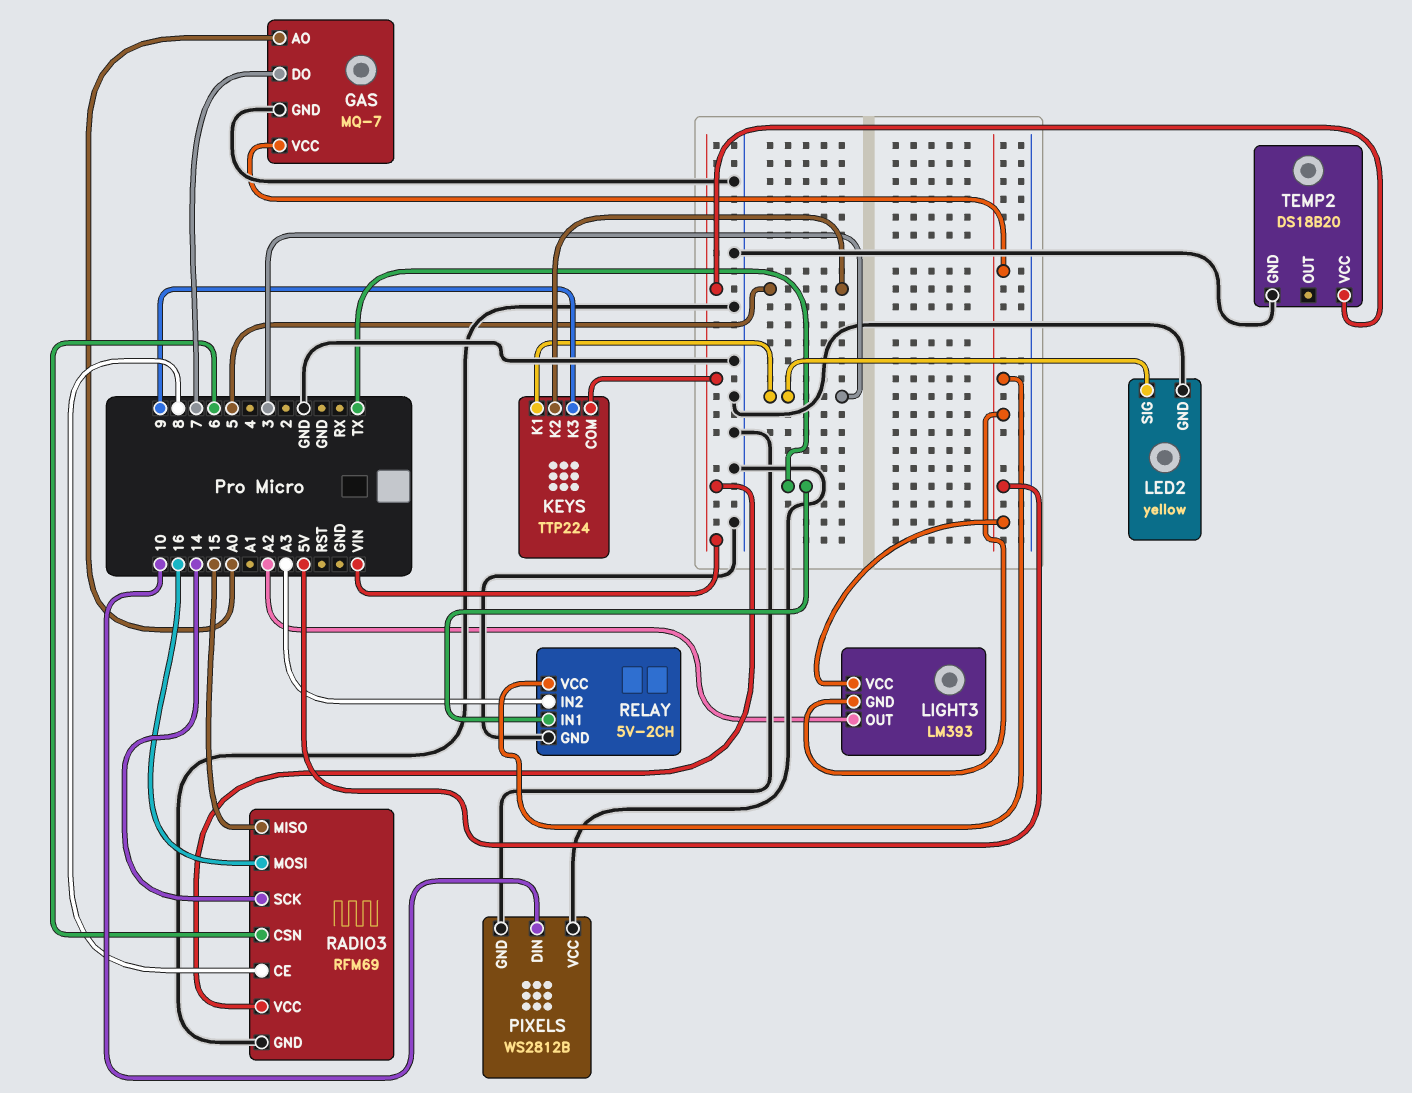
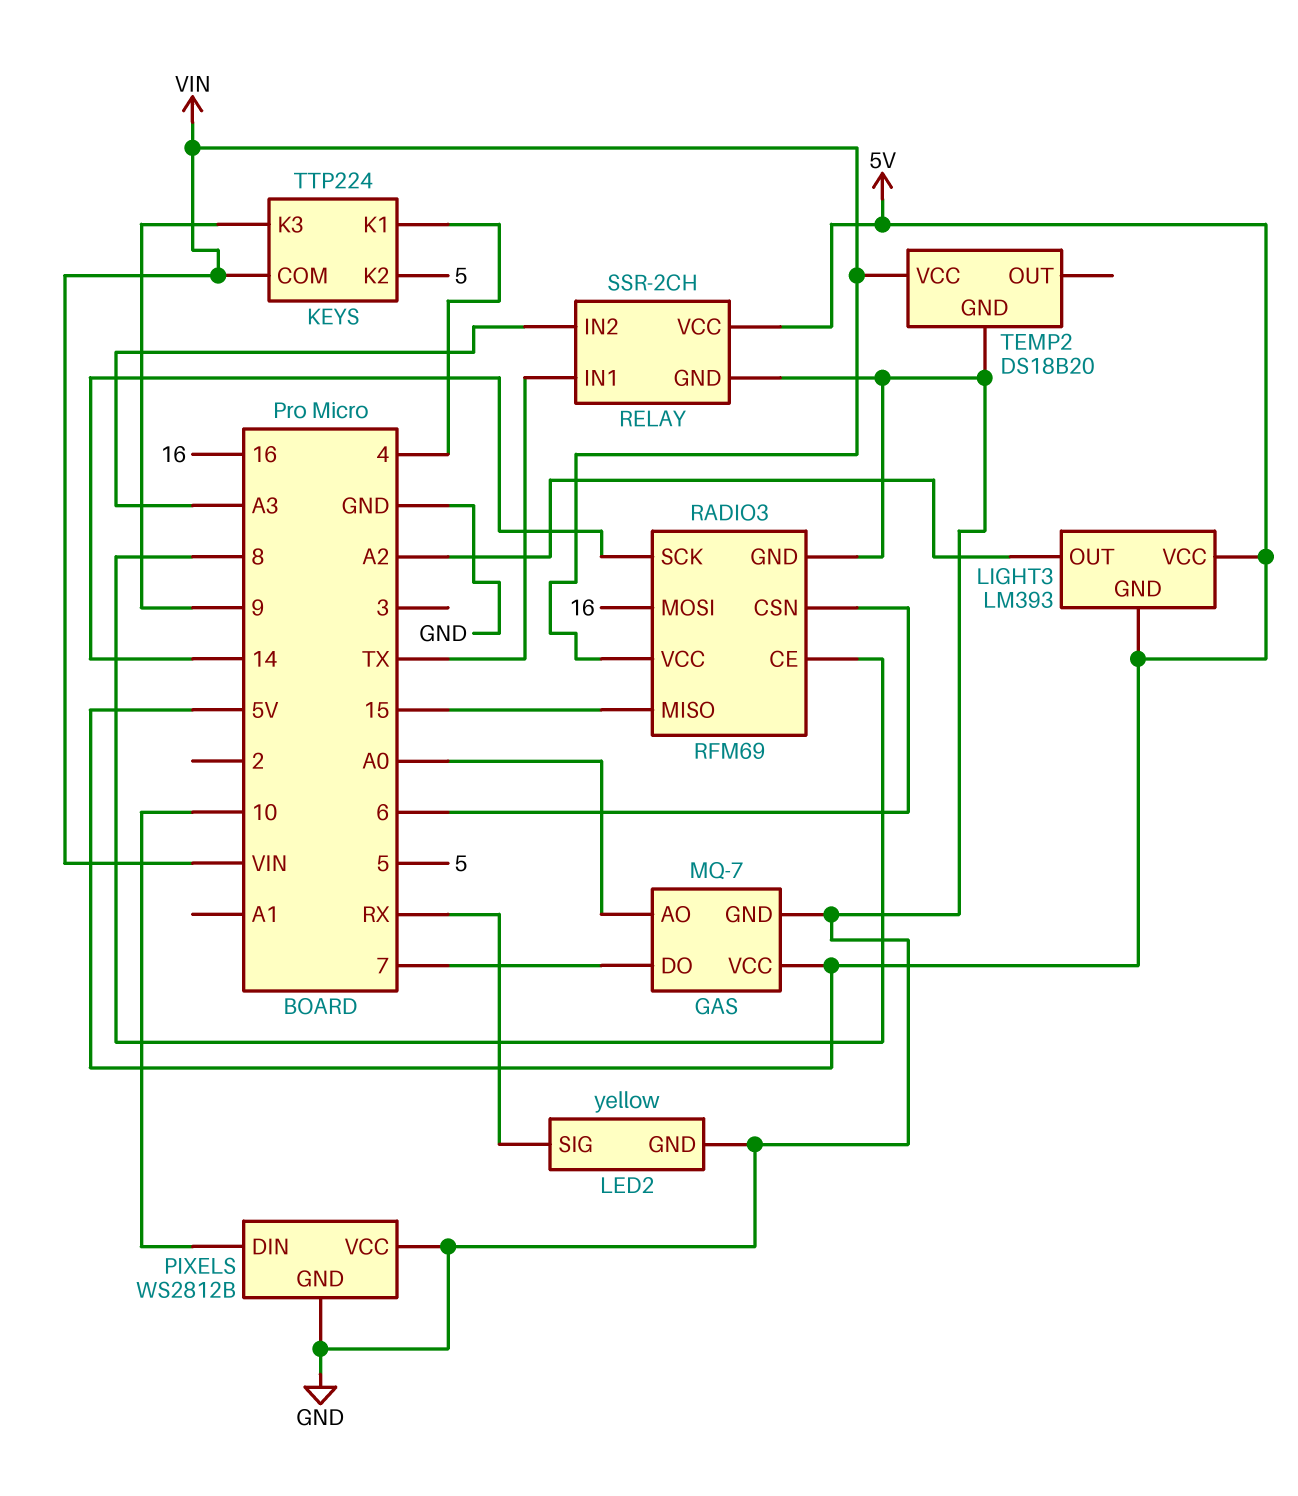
KEYS pin K1: 3 -> 4
LED2 pin SIG: 3 -> RX
RELAY: 5V-2CH -> SSR-2CH

